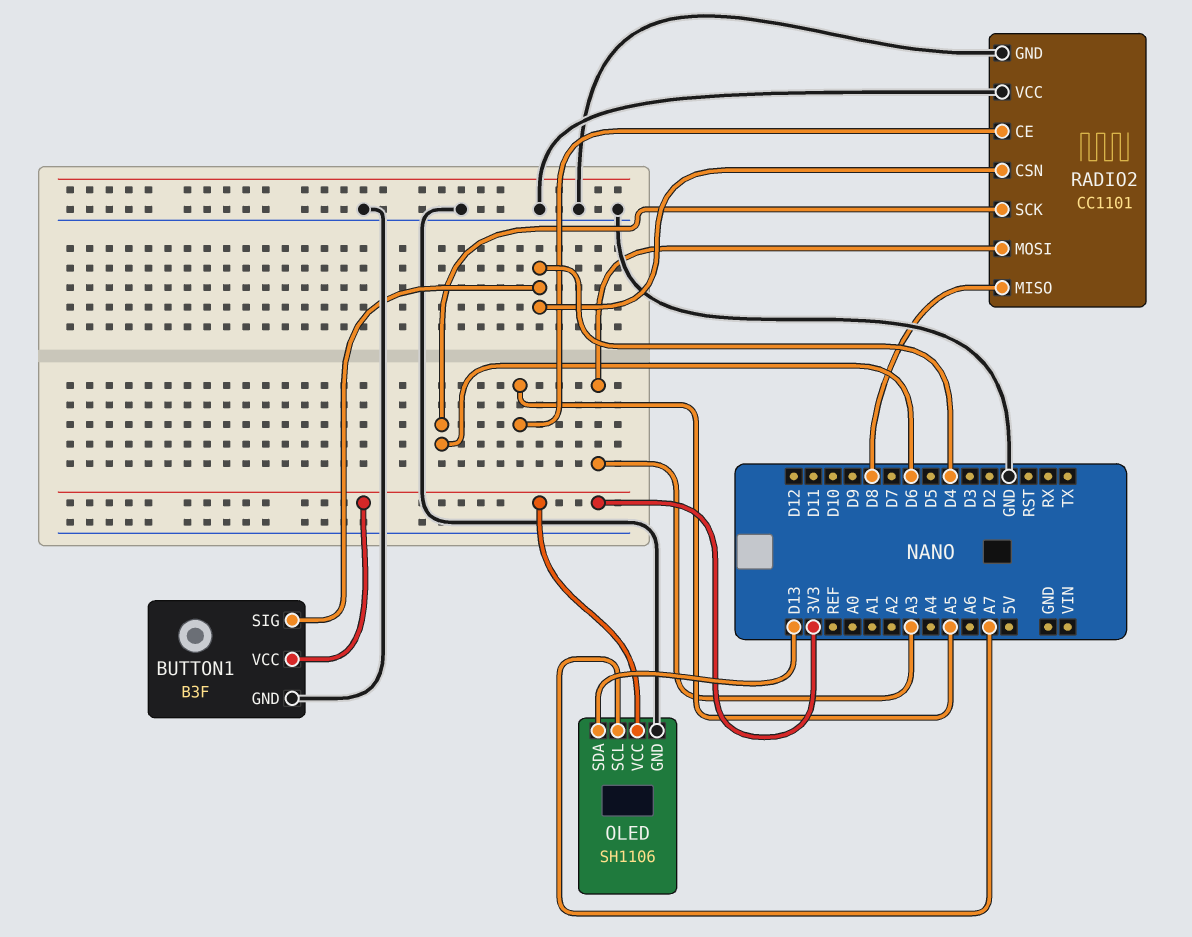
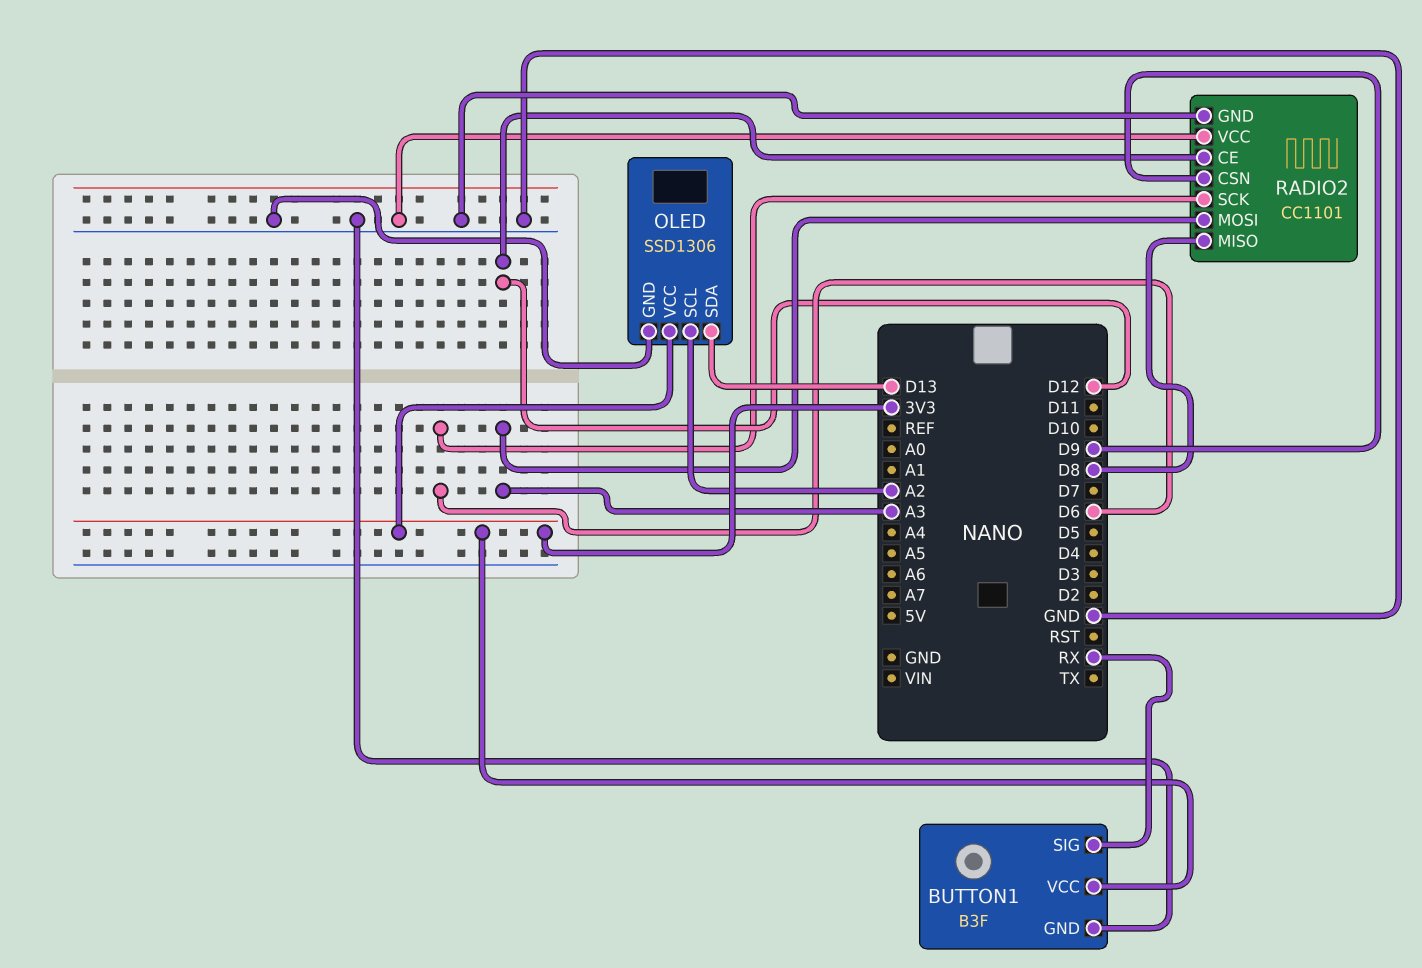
BUTTON1 pin SIG: D4 -> RX
OLED: SH1106 -> SSD1306
OLED pin SCL: A7 -> A2
RADIO2 pin CE: A5 -> D12
RADIO2 pin CSN: D4 -> D9

